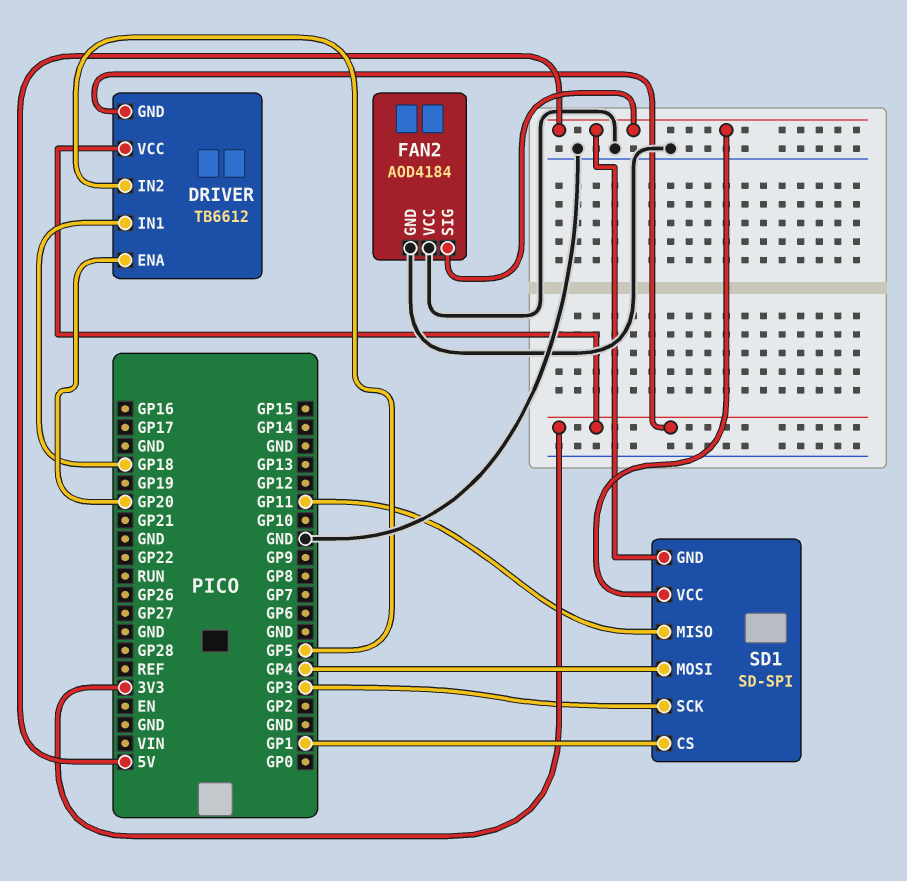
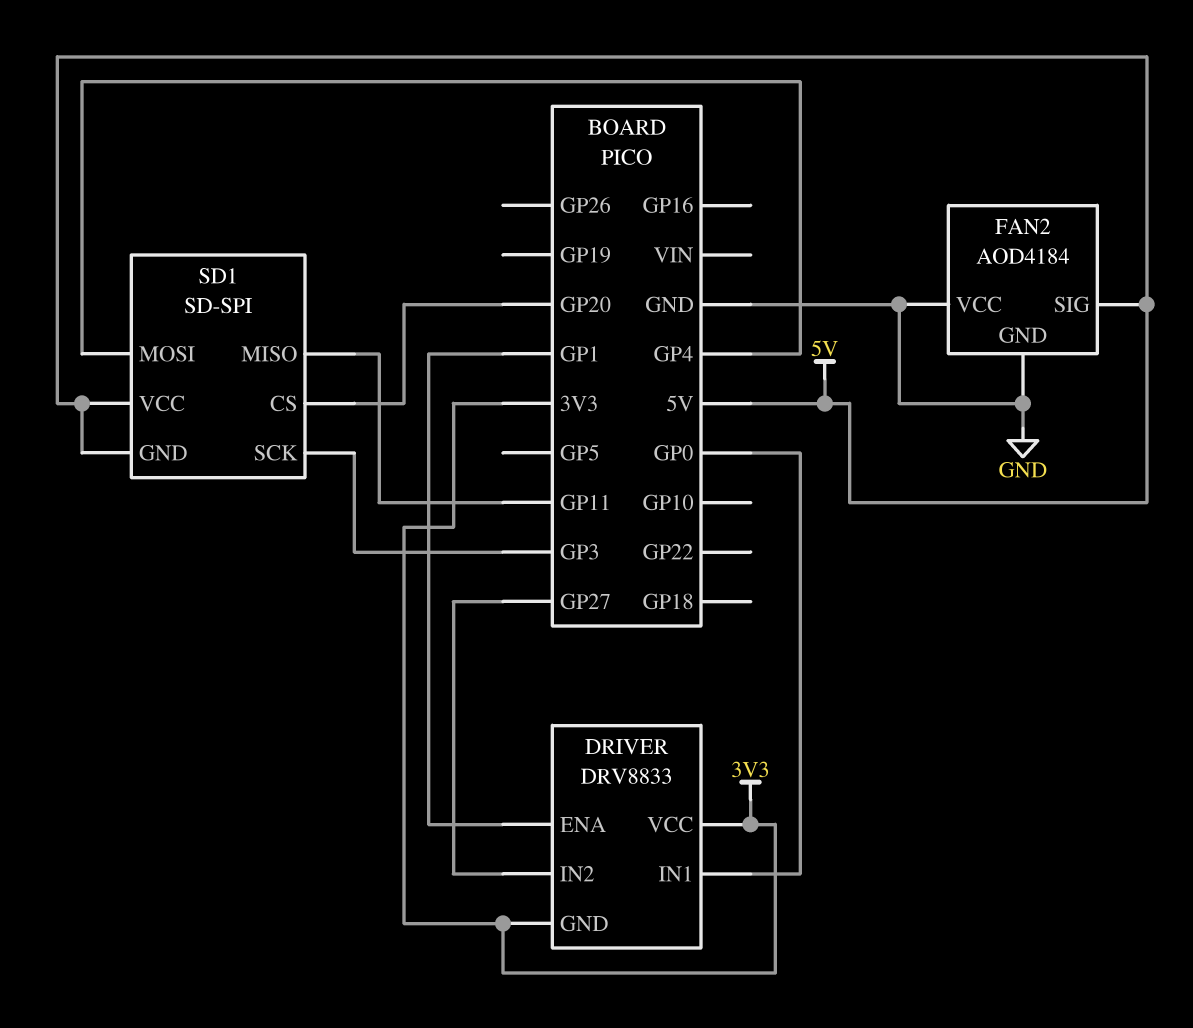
DRIVER: TB6612 -> DRV8833
DRIVER pin ENA: GP20 -> GP1
DRIVER pin IN1: GP18 -> GP0
DRIVER pin IN2: GP5 -> GP27
SD1 pin CS: GP1 -> GP20

